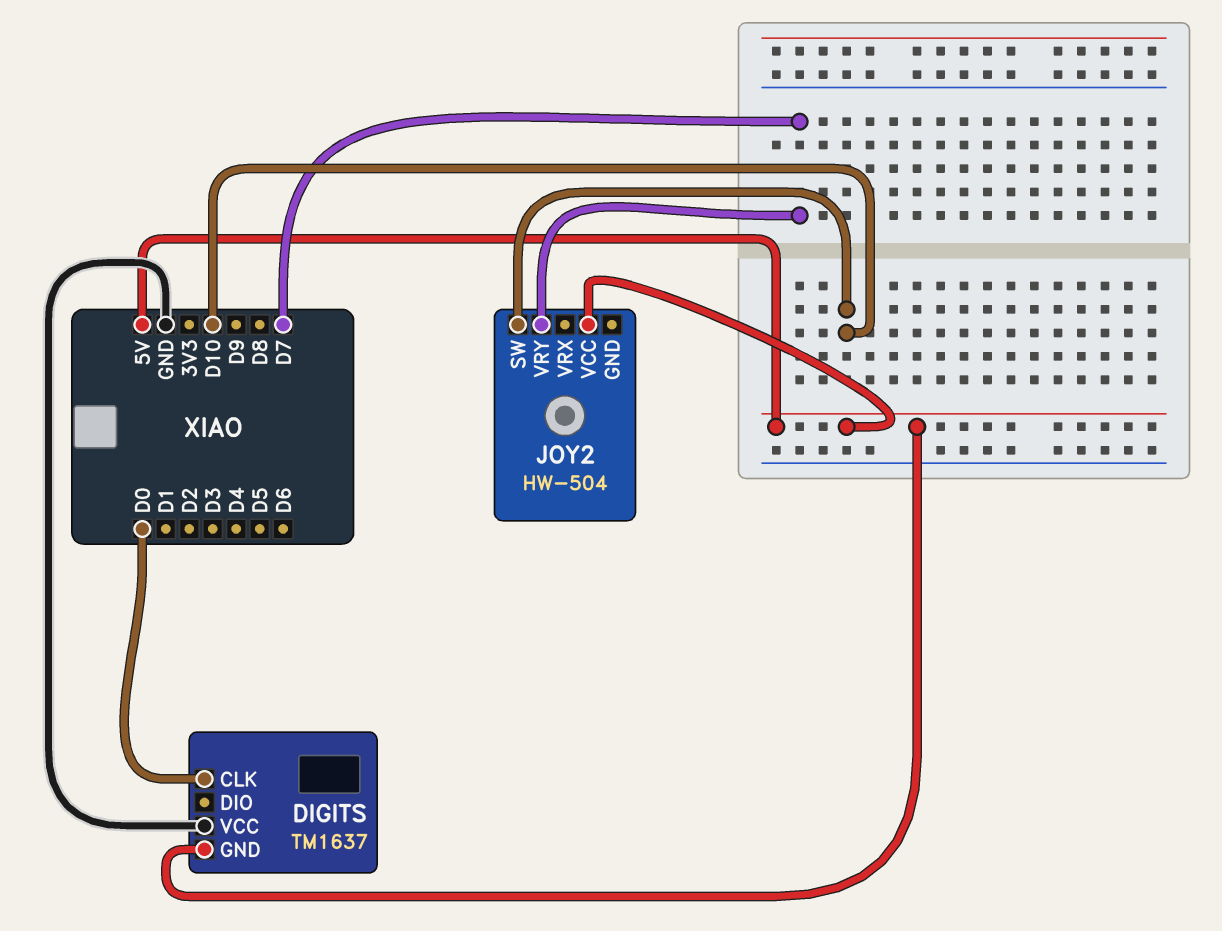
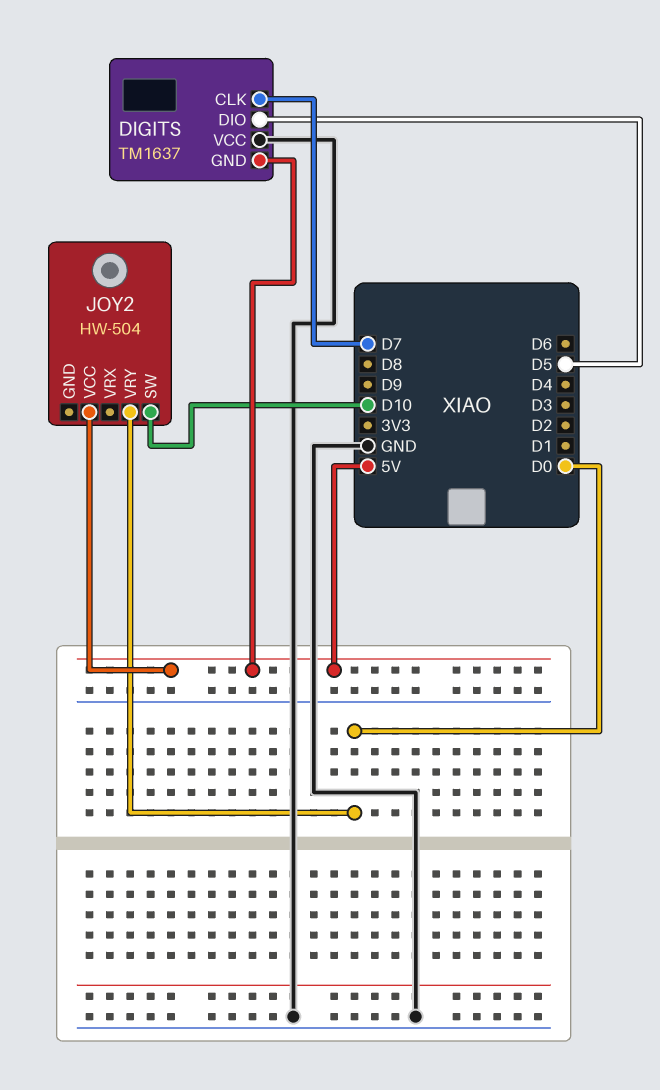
DIGITS pin CLK: D0 -> D7
DIGITS pin DIO: none -> D5
JOY2 pin VRY: D7 -> D0

